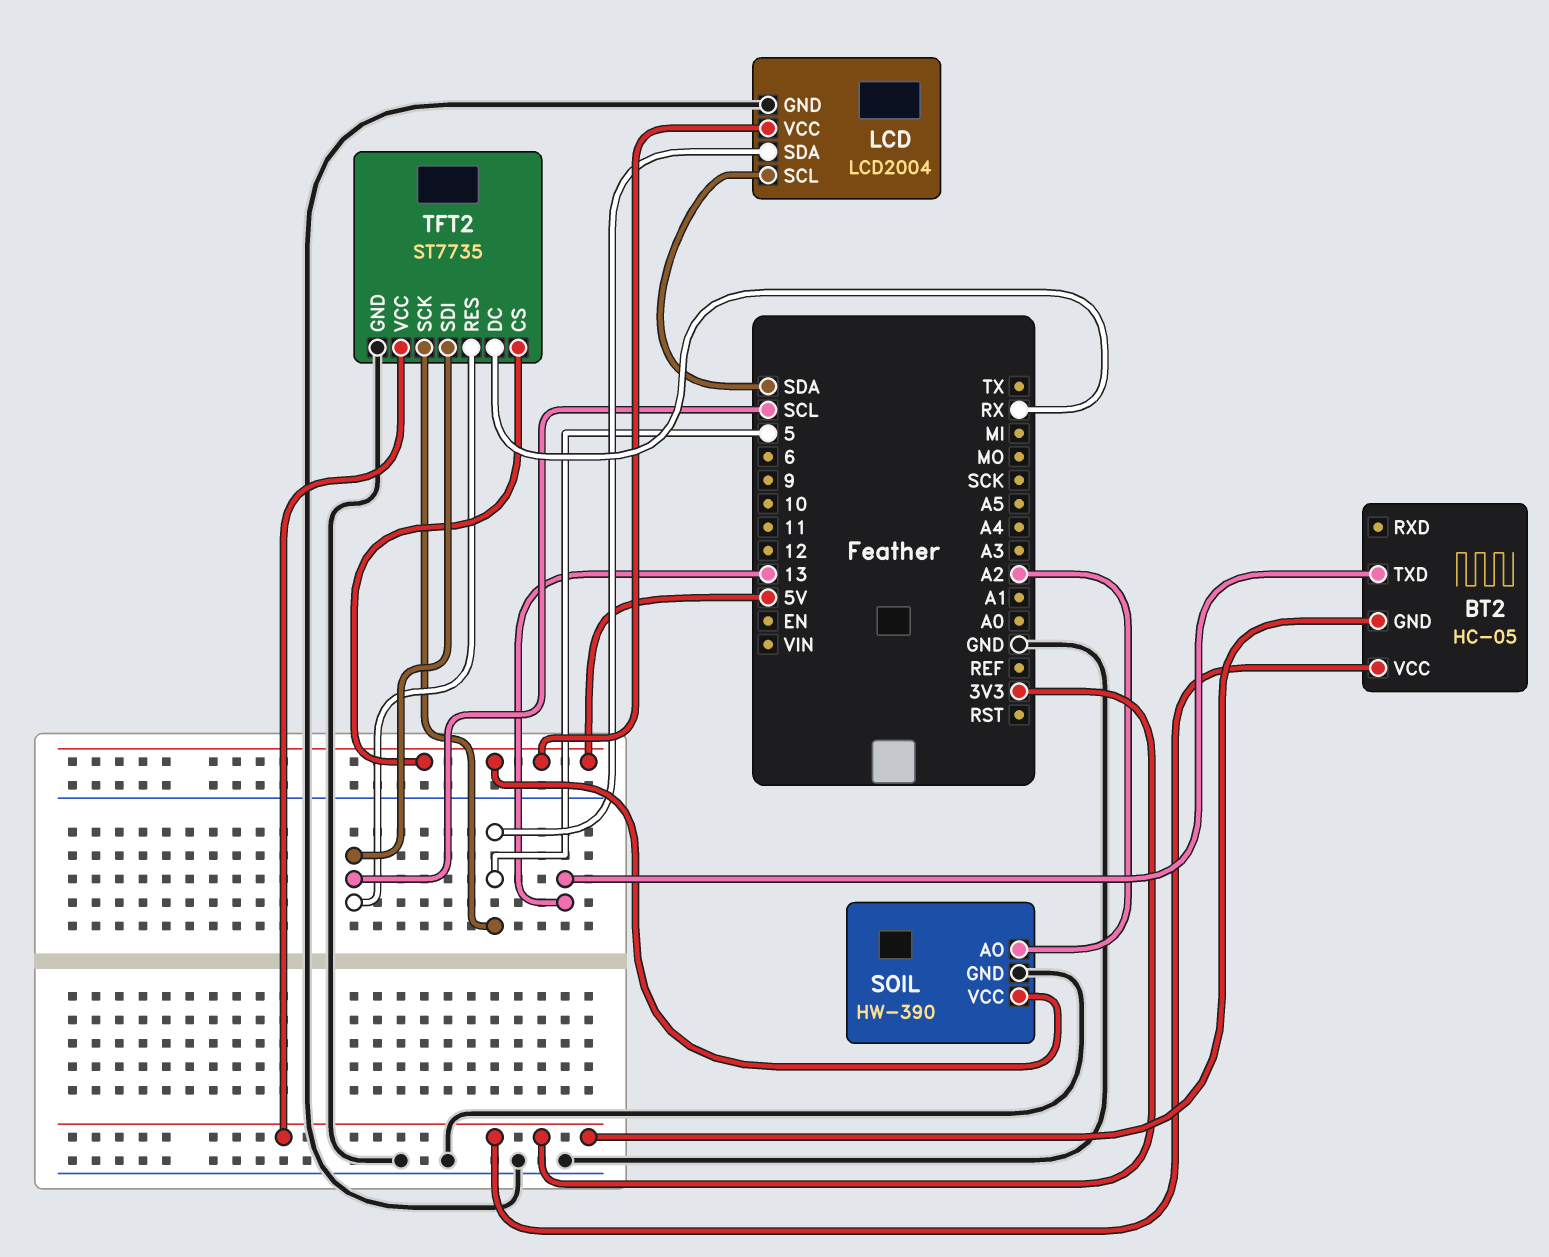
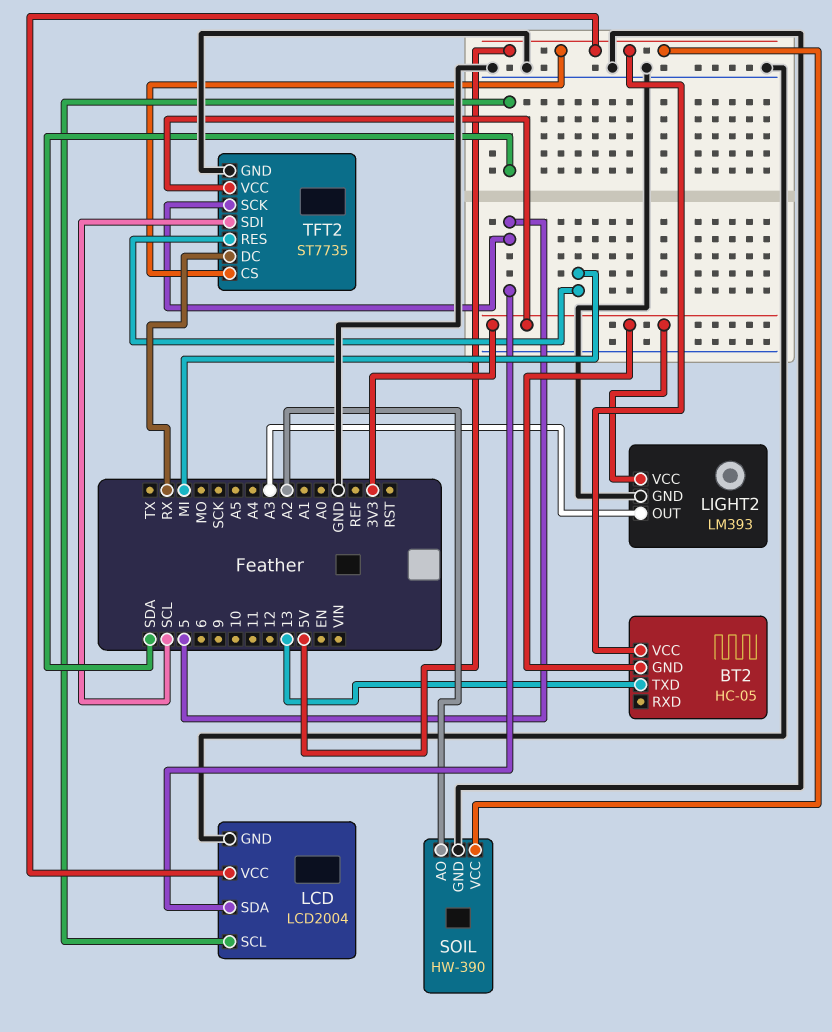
BT2 pin VCC: 3V3 -> 5V
LIGHT2: none -> LM393
LIGHT2 pin GND: none -> GND
LIGHT2 pin OUT: none -> A3
LIGHT2 pin VCC: none -> 3V3
TFT2 pin RES: SCL -> MI

